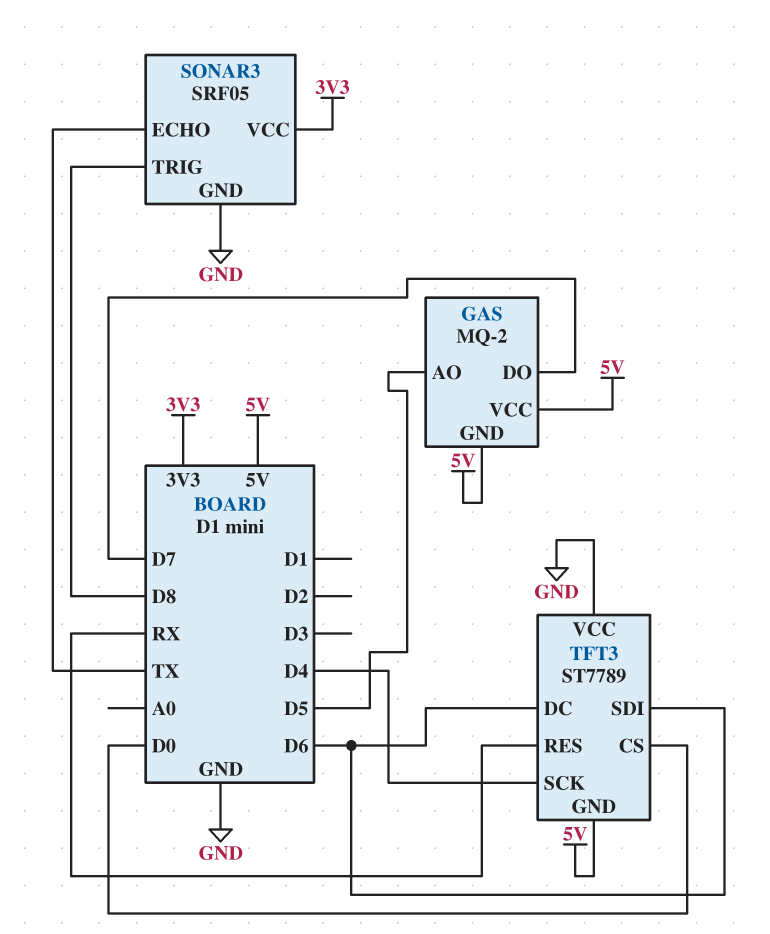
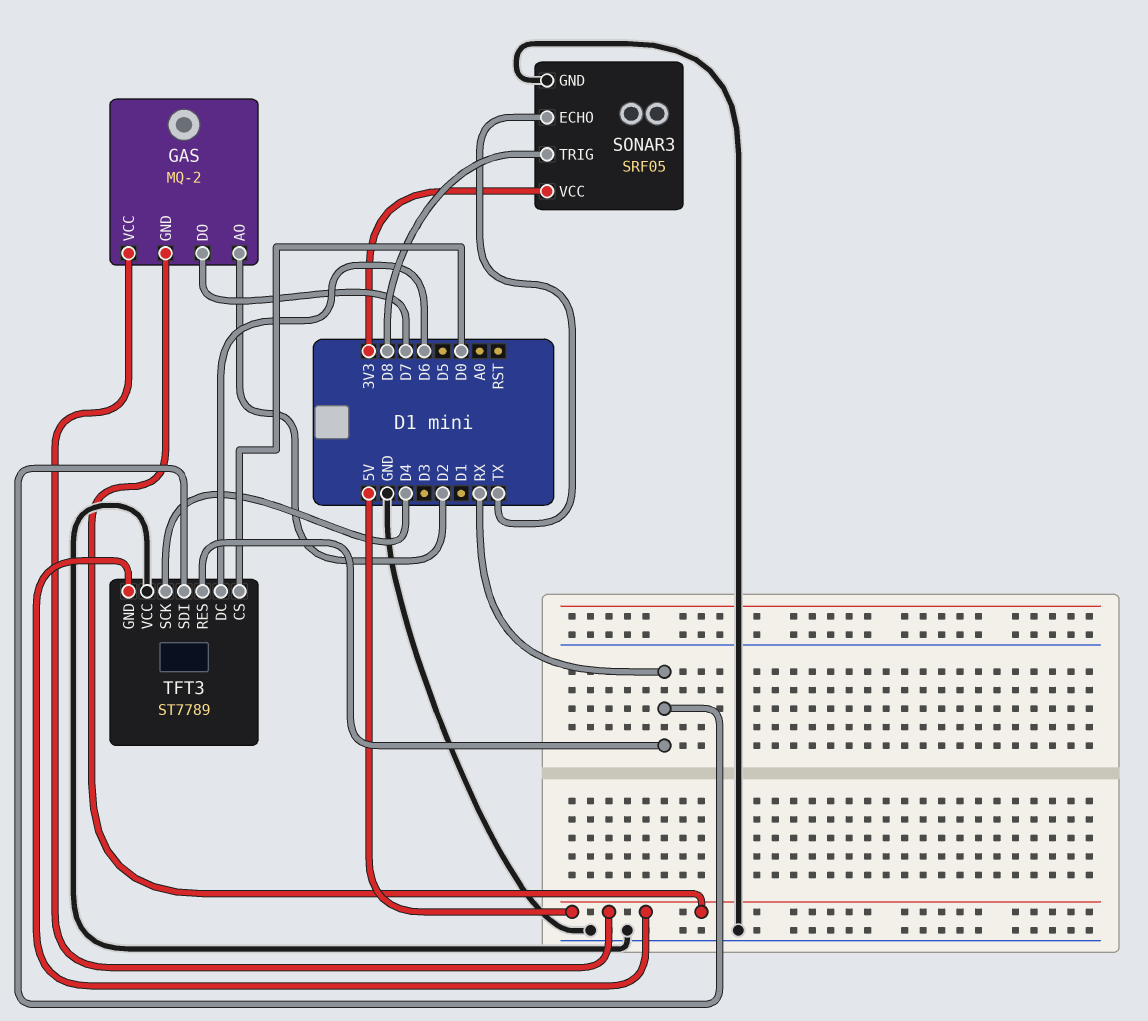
GAS pin AO: D5 -> D2
TFT3 pin SDI: D6 -> RX

